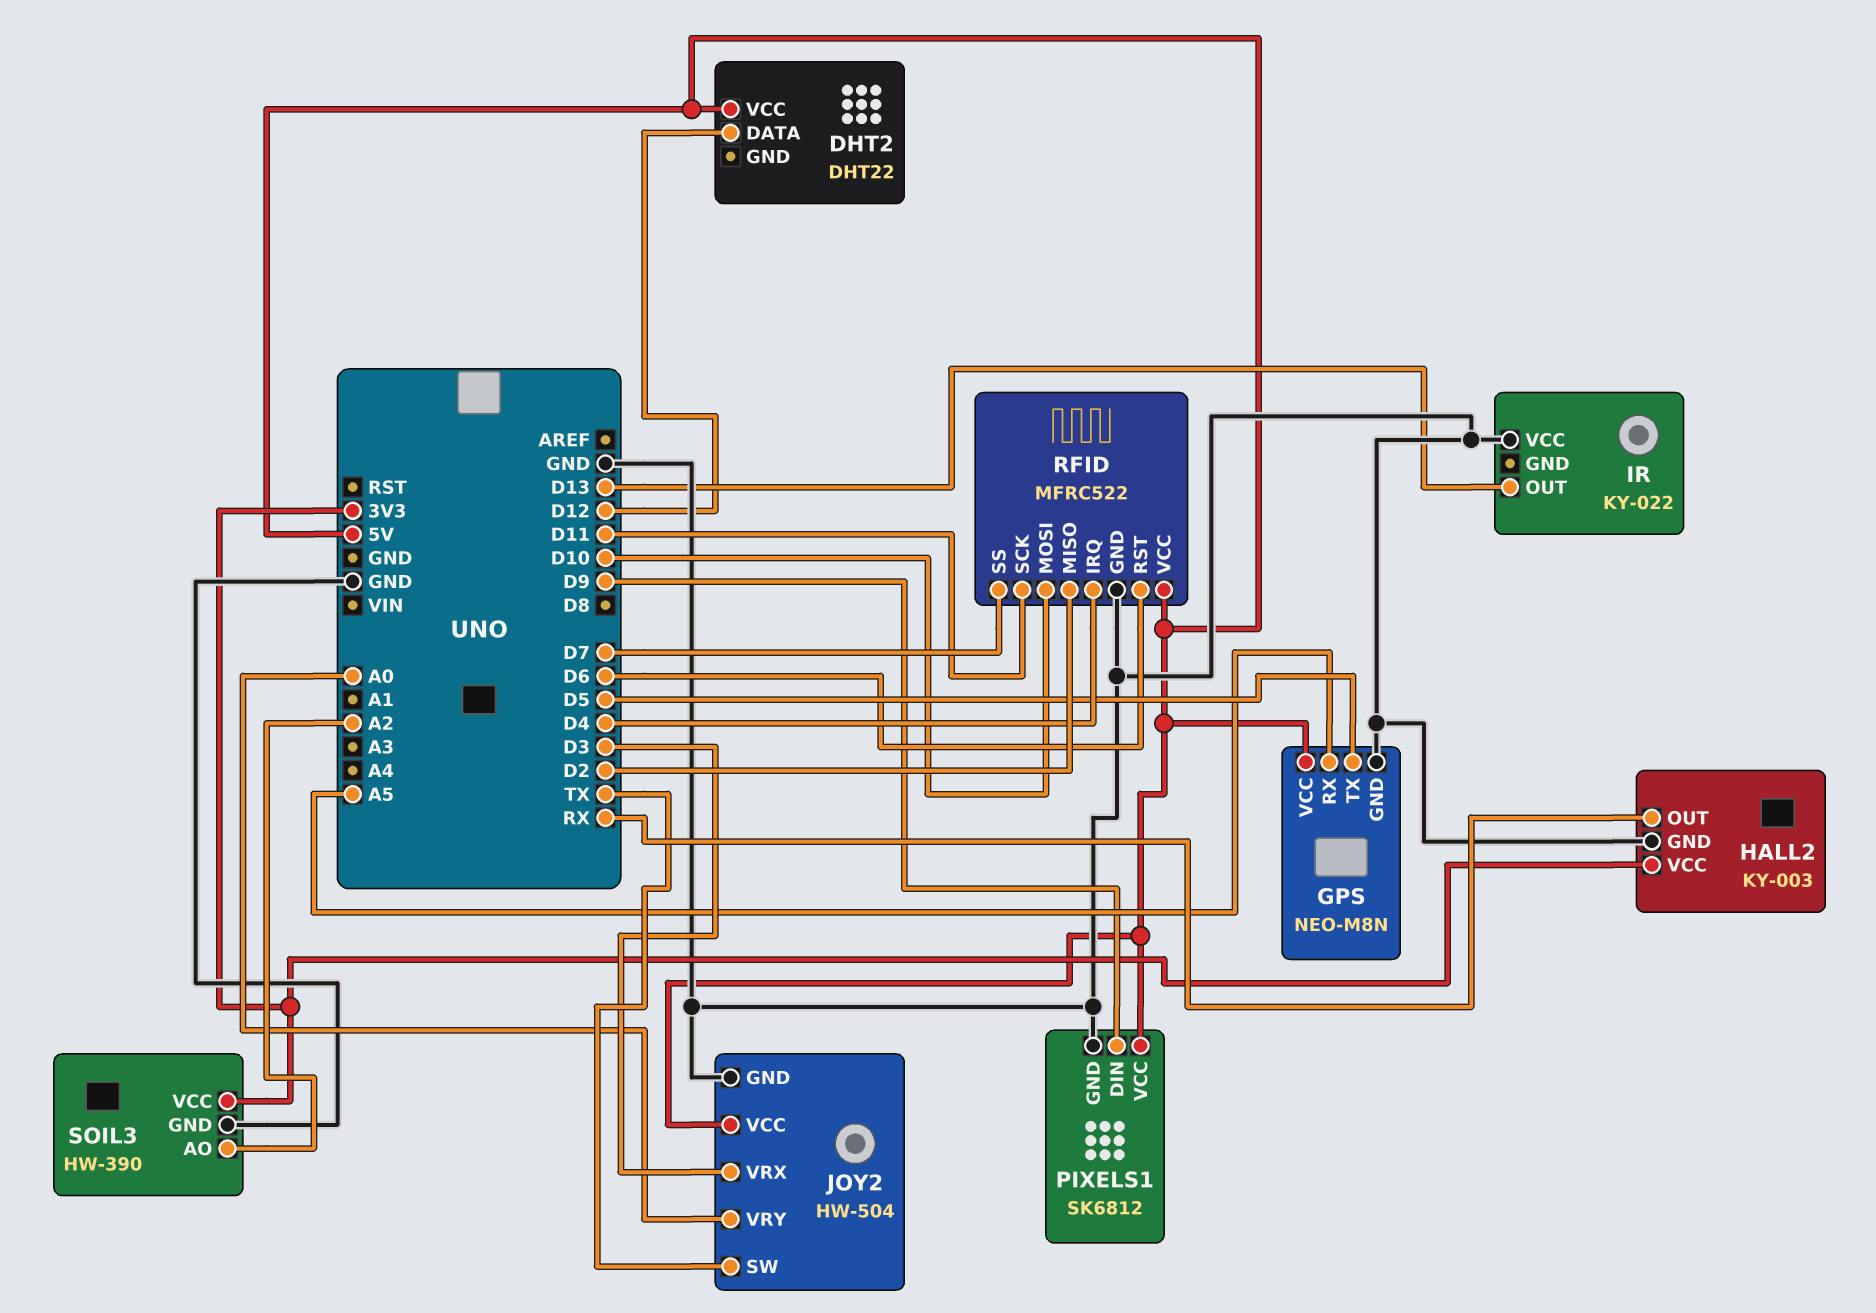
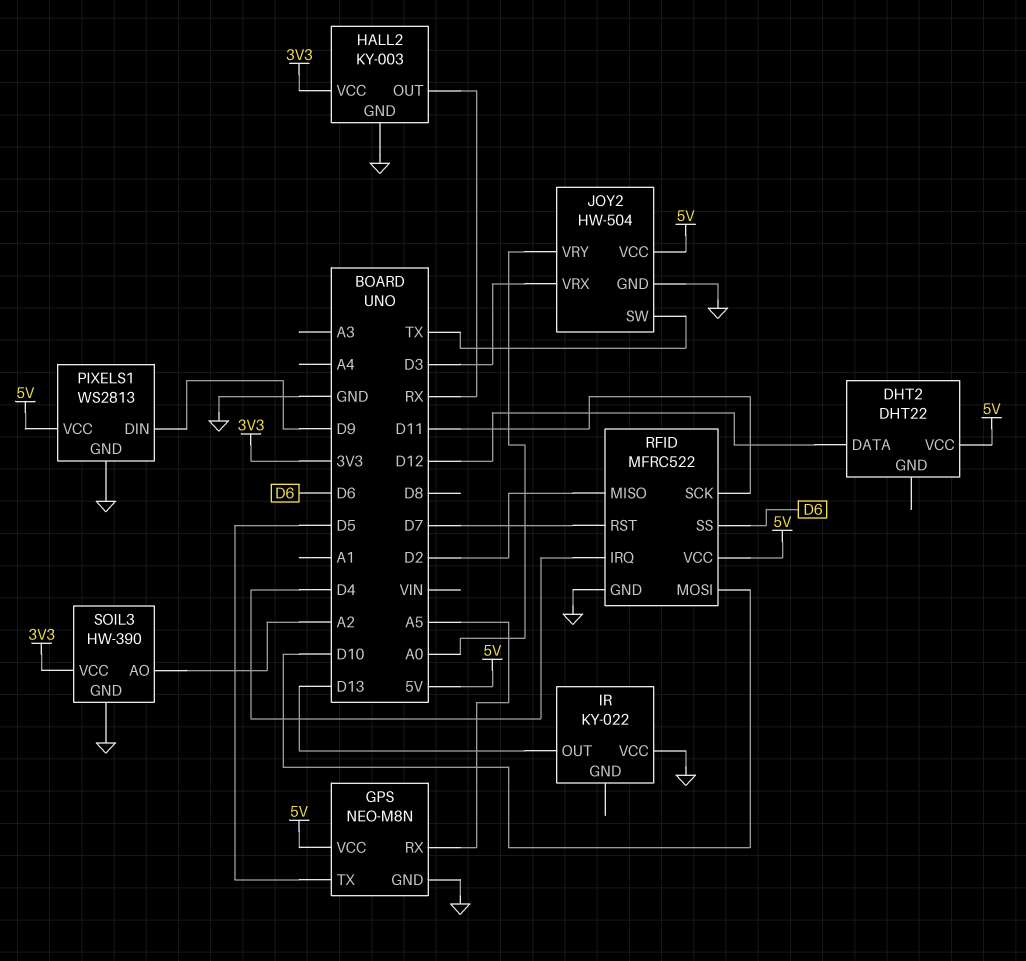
PIXELS1: SK6812 -> WS2813
RFID pin RST: D6 -> D7
RFID pin SS: D7 -> D6

